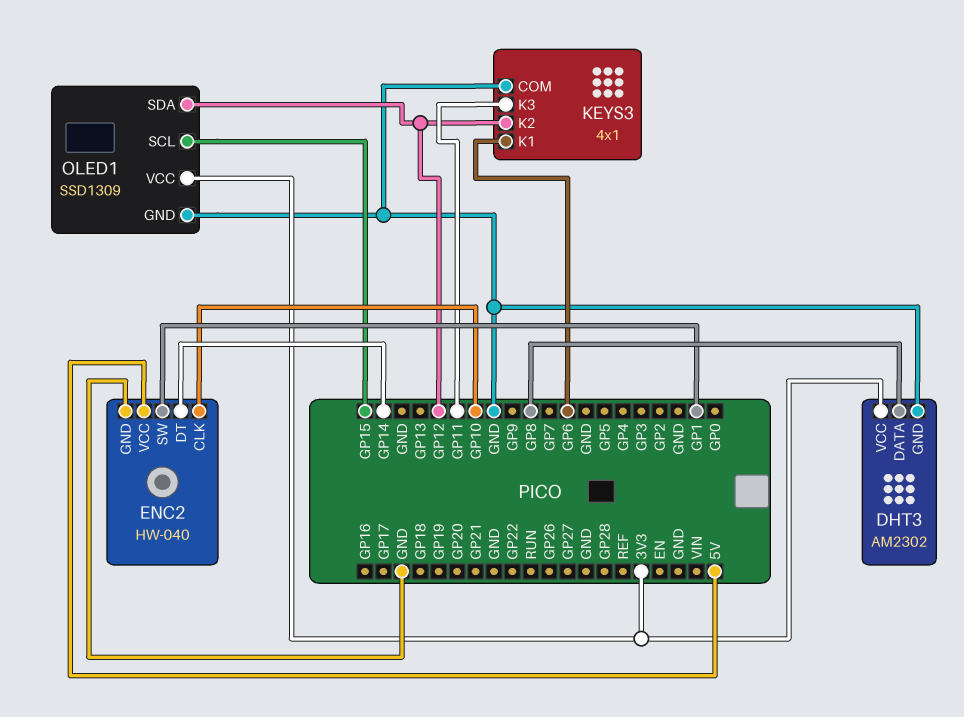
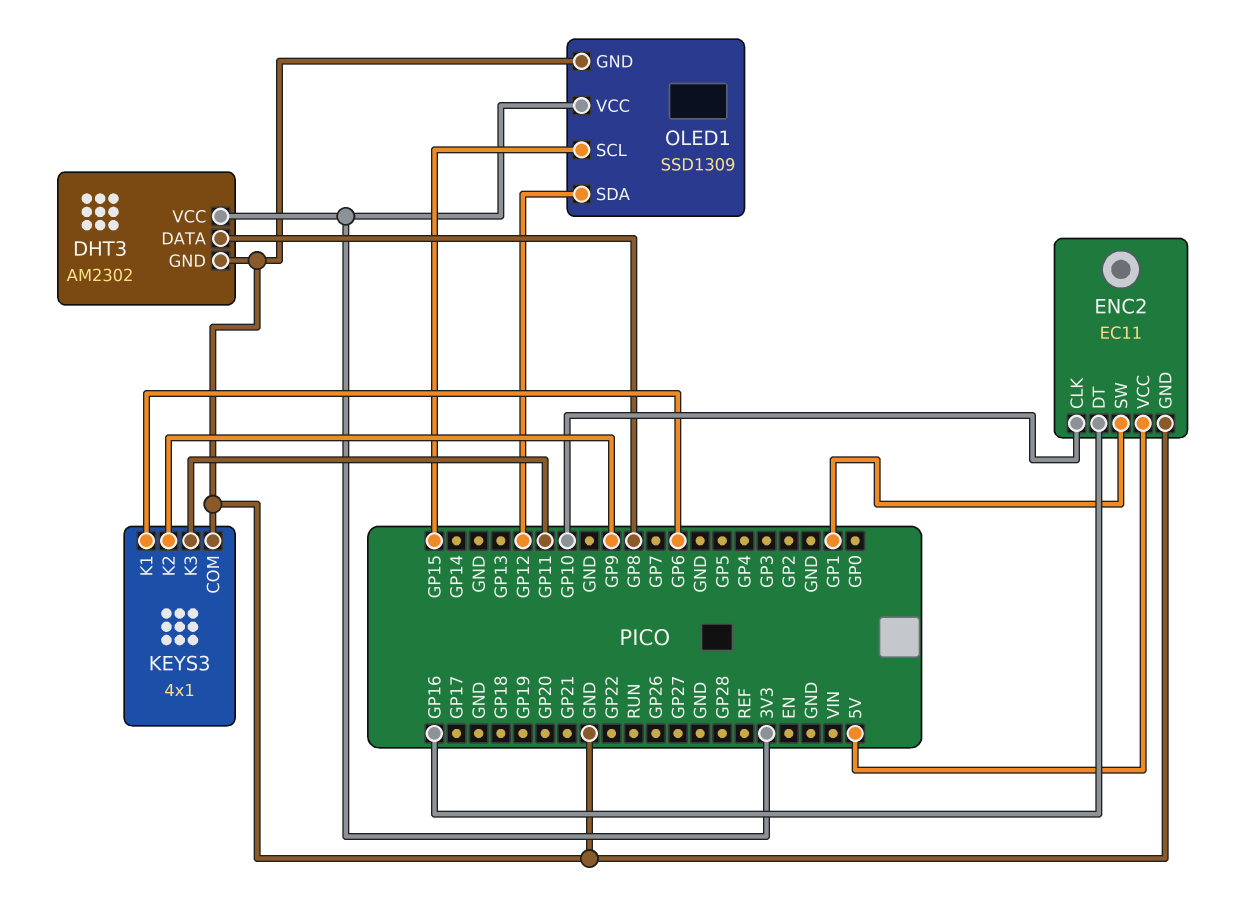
ENC2: HW-040 -> EC11
ENC2 pin DT: GP14 -> GP16
KEYS3 pin K2: GP12 -> GP9

